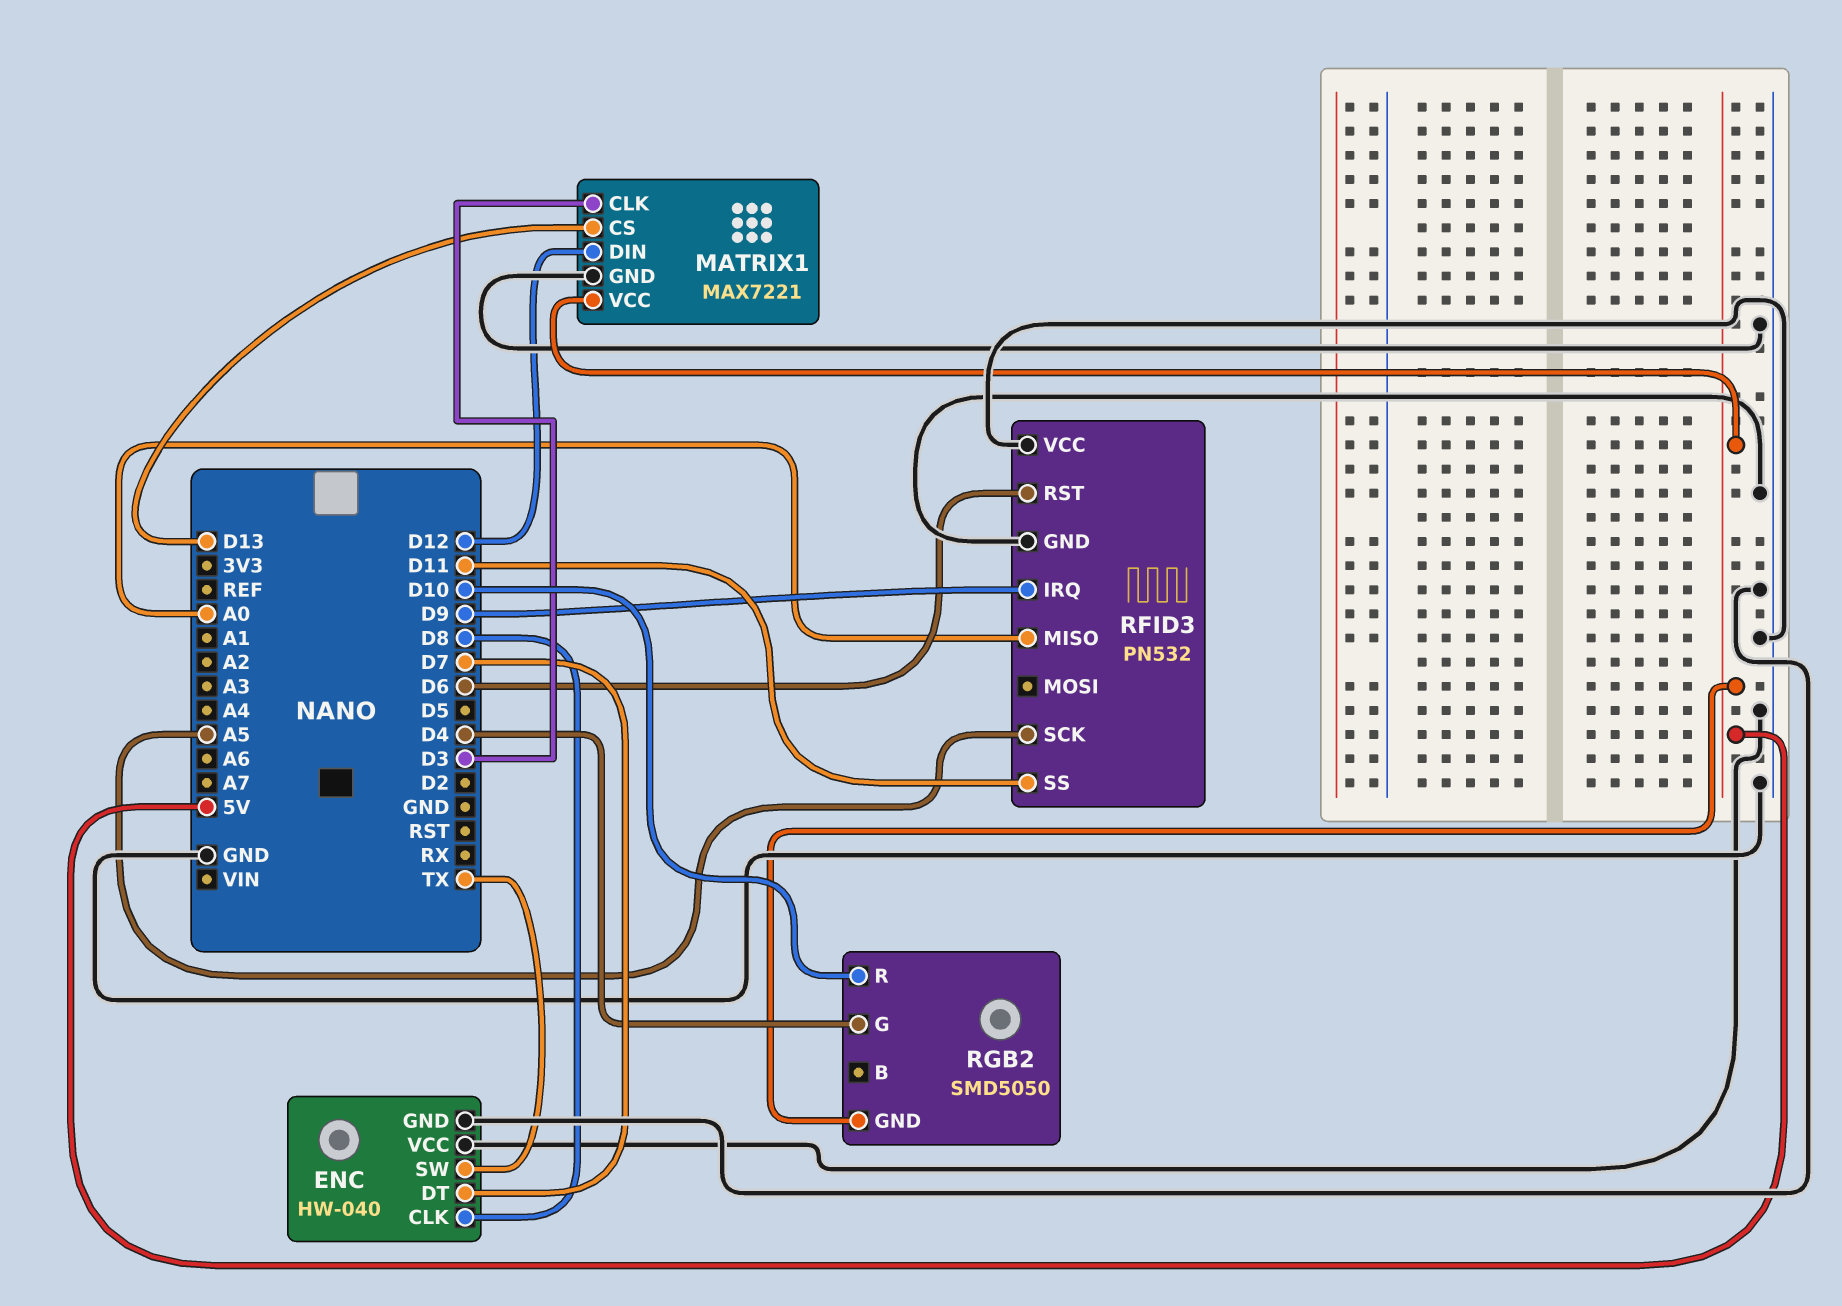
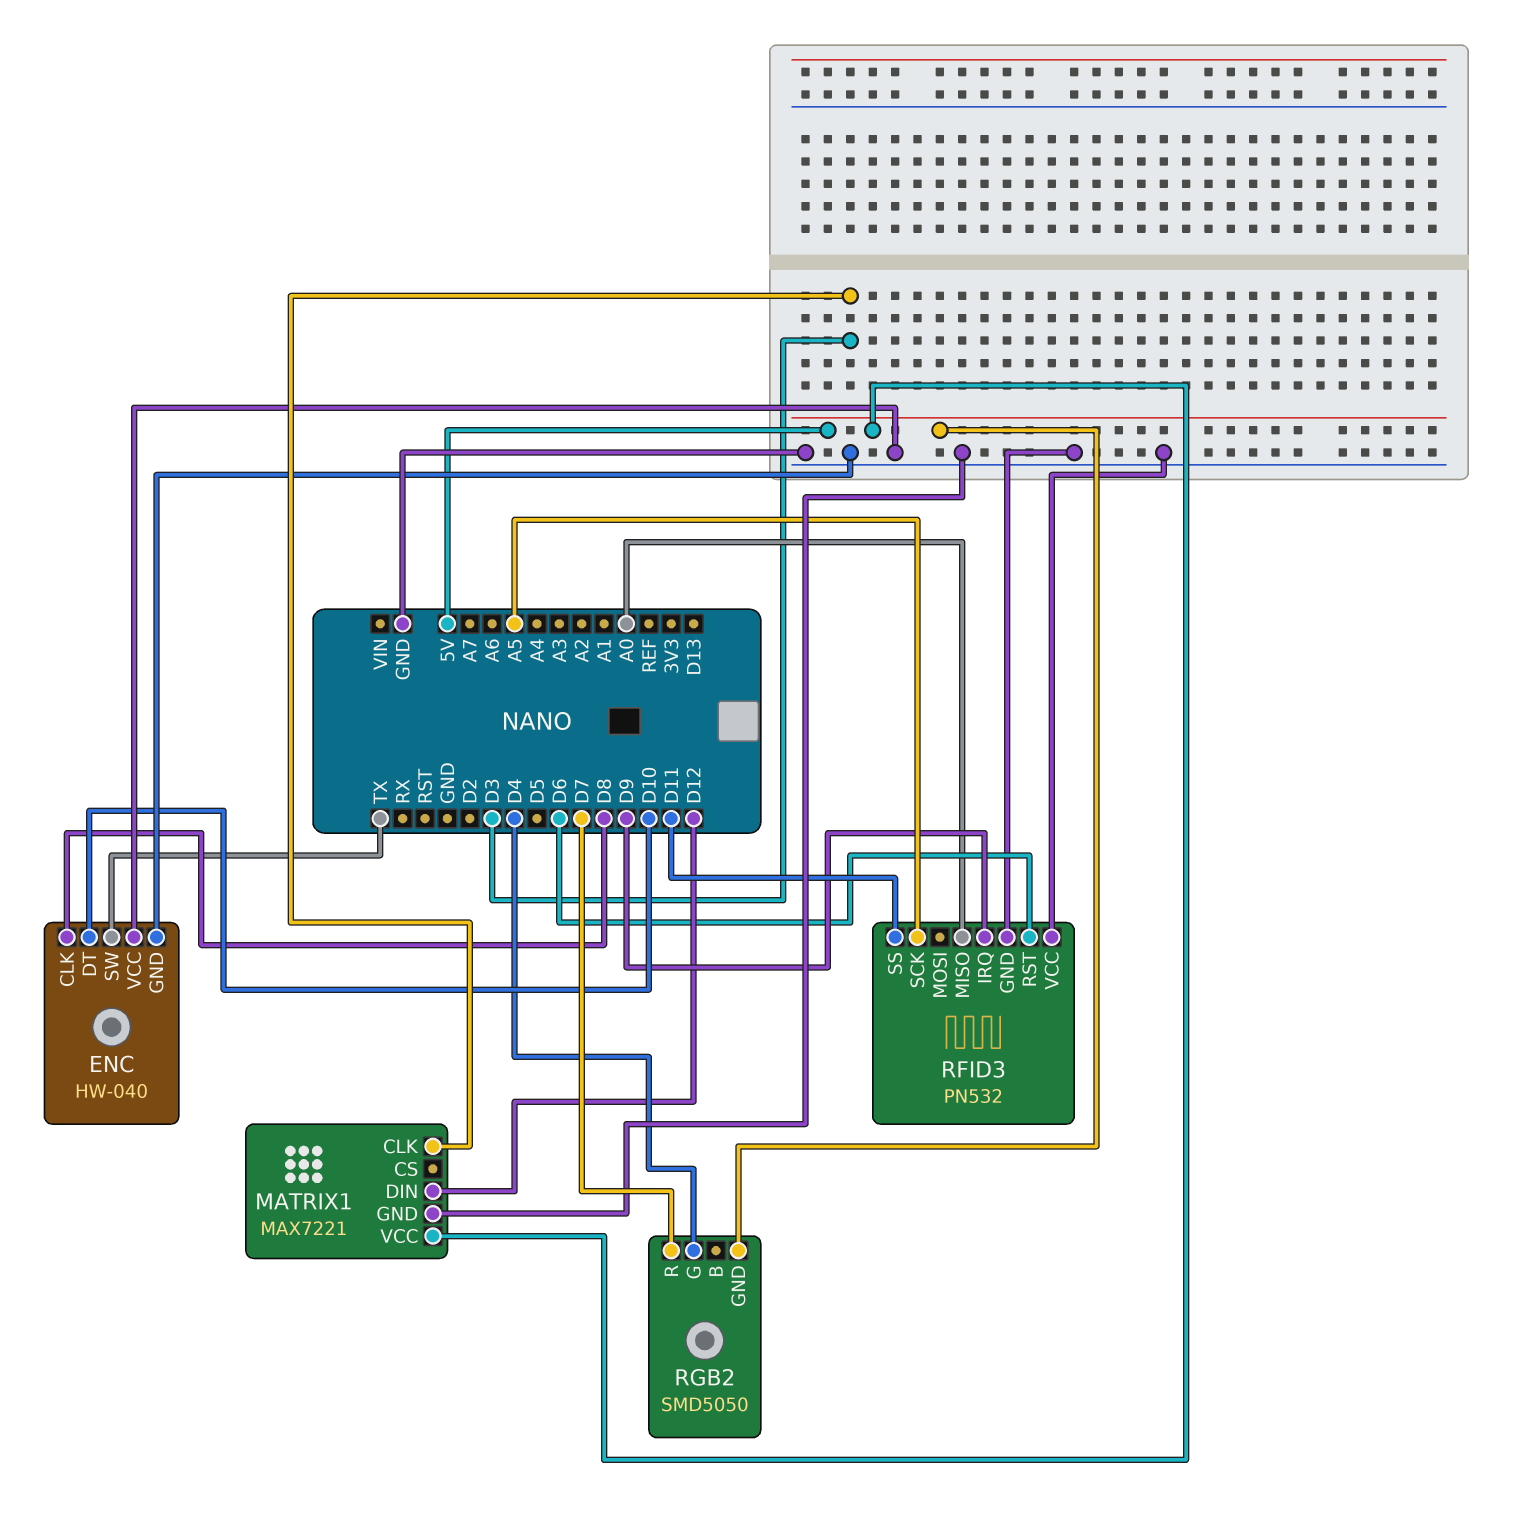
ENC pin DT: D7 -> D10
MATRIX1 pin CS: D13 -> none
RGB2 pin R: D10 -> D7

